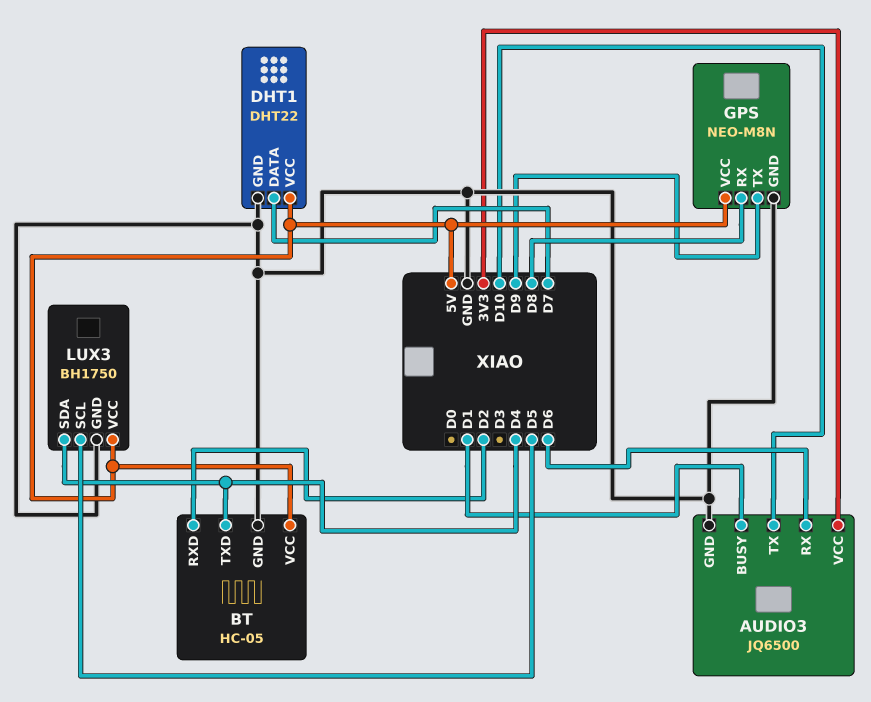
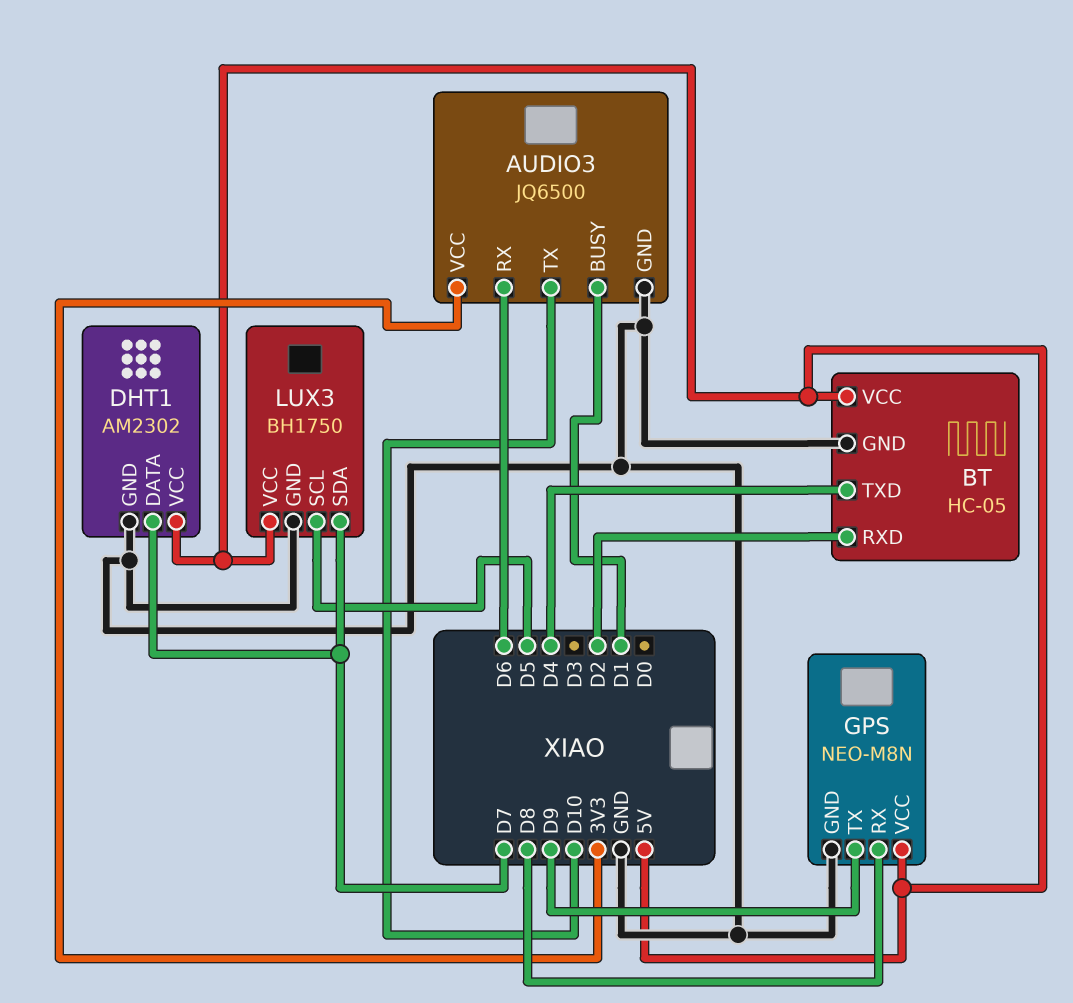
DHT1: DHT22 -> AM2302
LUX3 pin SDA: D4 -> D7

